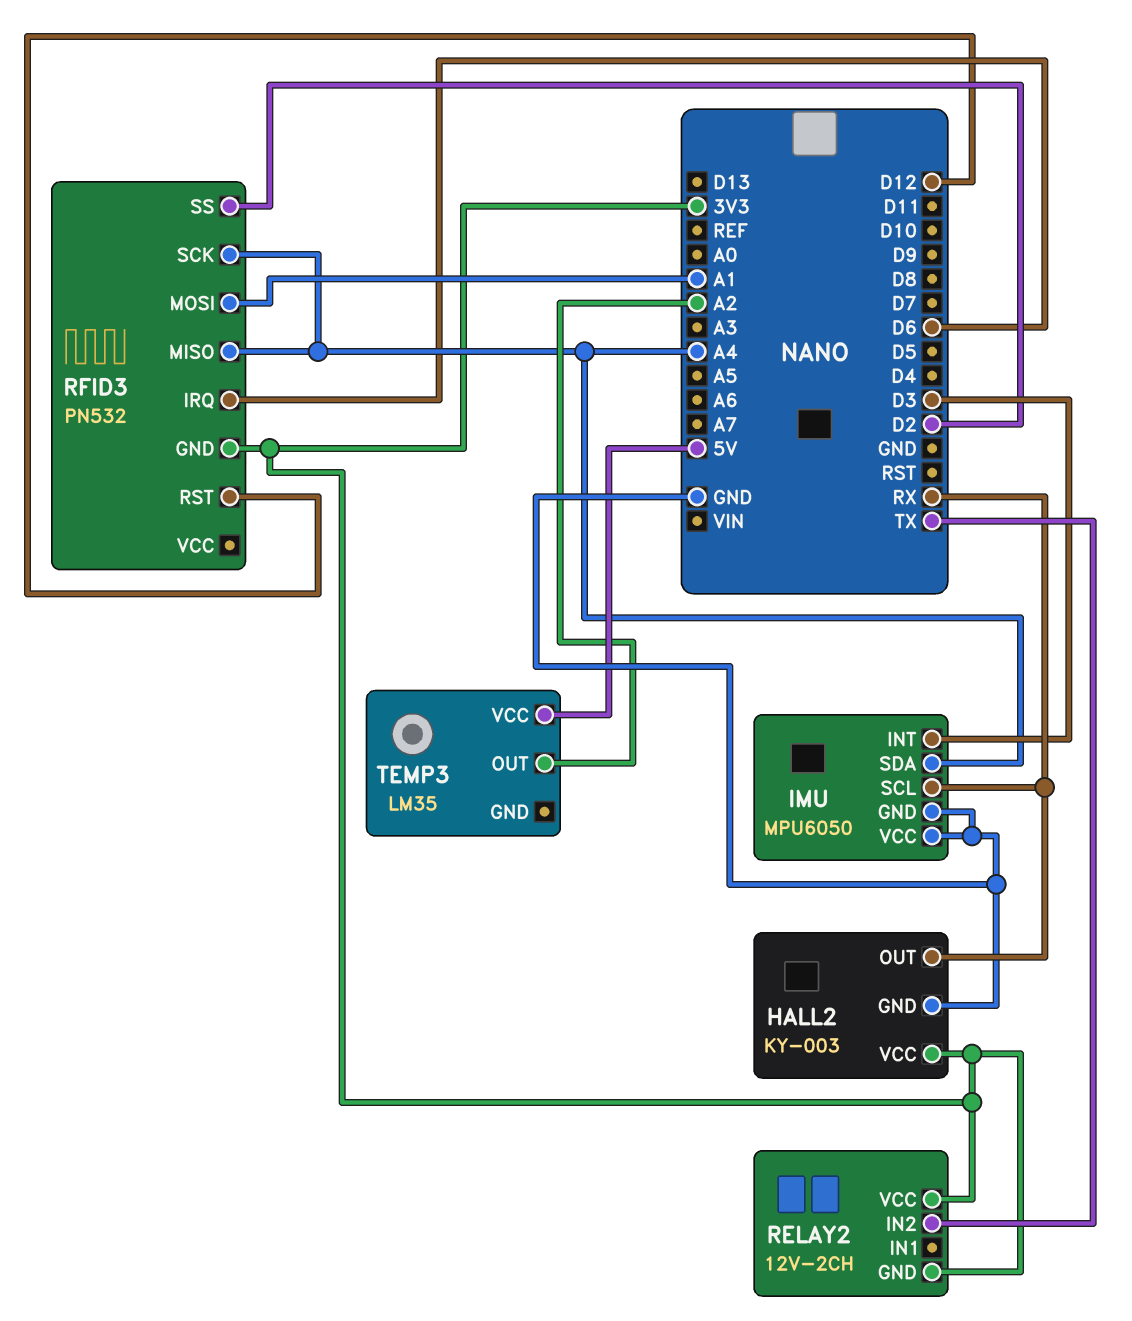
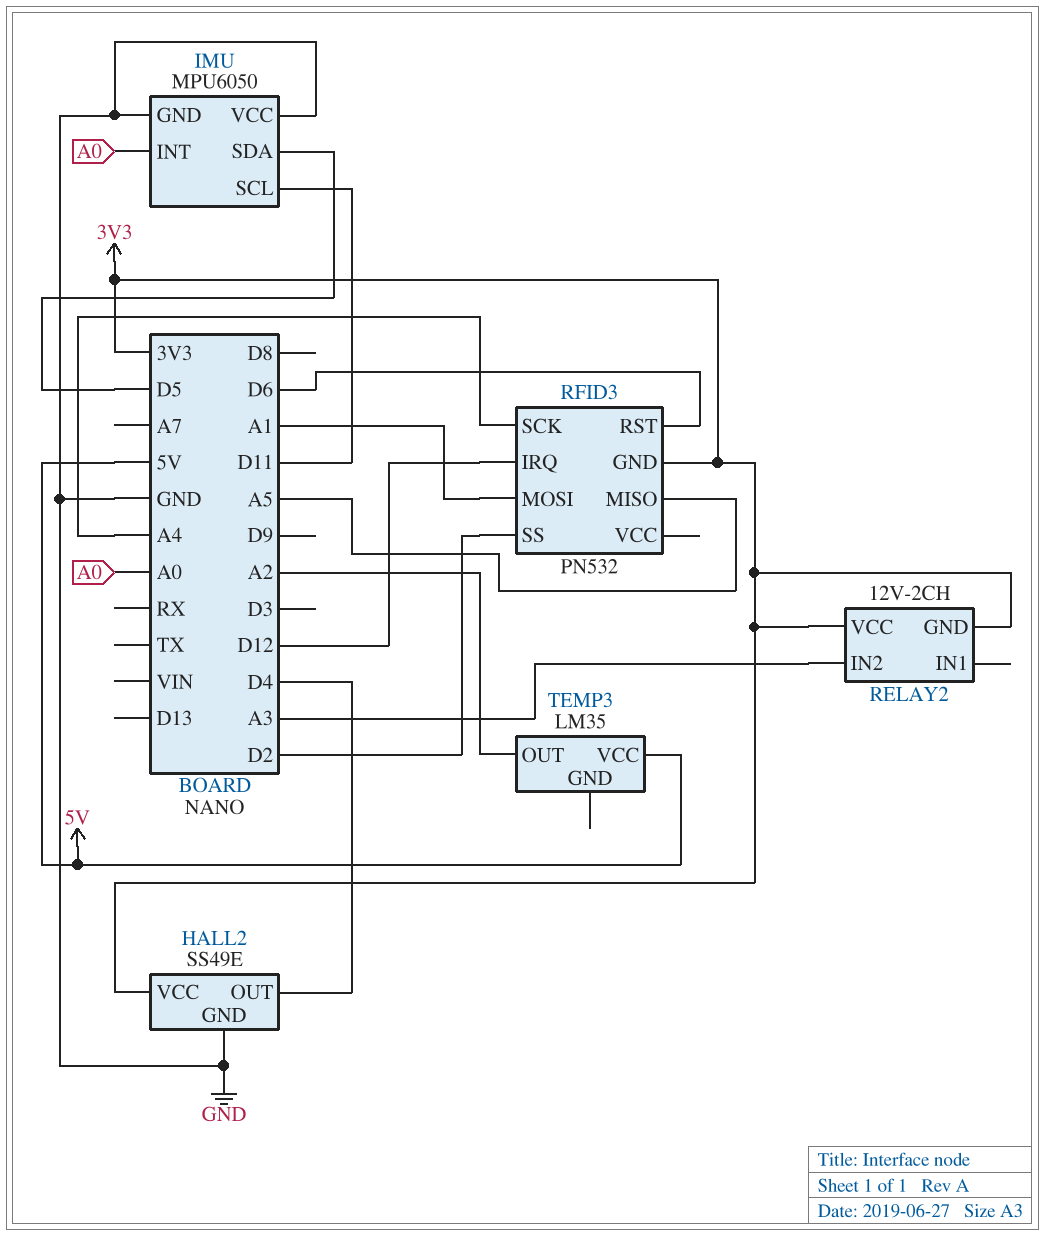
HALL2: KY-003 -> SS49E
HALL2 pin OUT: RX -> D4
IMU pin INT: D3 -> A0
IMU pin SCL: RX -> D11
IMU pin SDA: A4 -> D5
RELAY2 pin IN2: TX -> A3
RFID3 pin IRQ: D6 -> D12
RFID3 pin MISO: A4 -> A5
RFID3 pin RST: D12 -> D6

